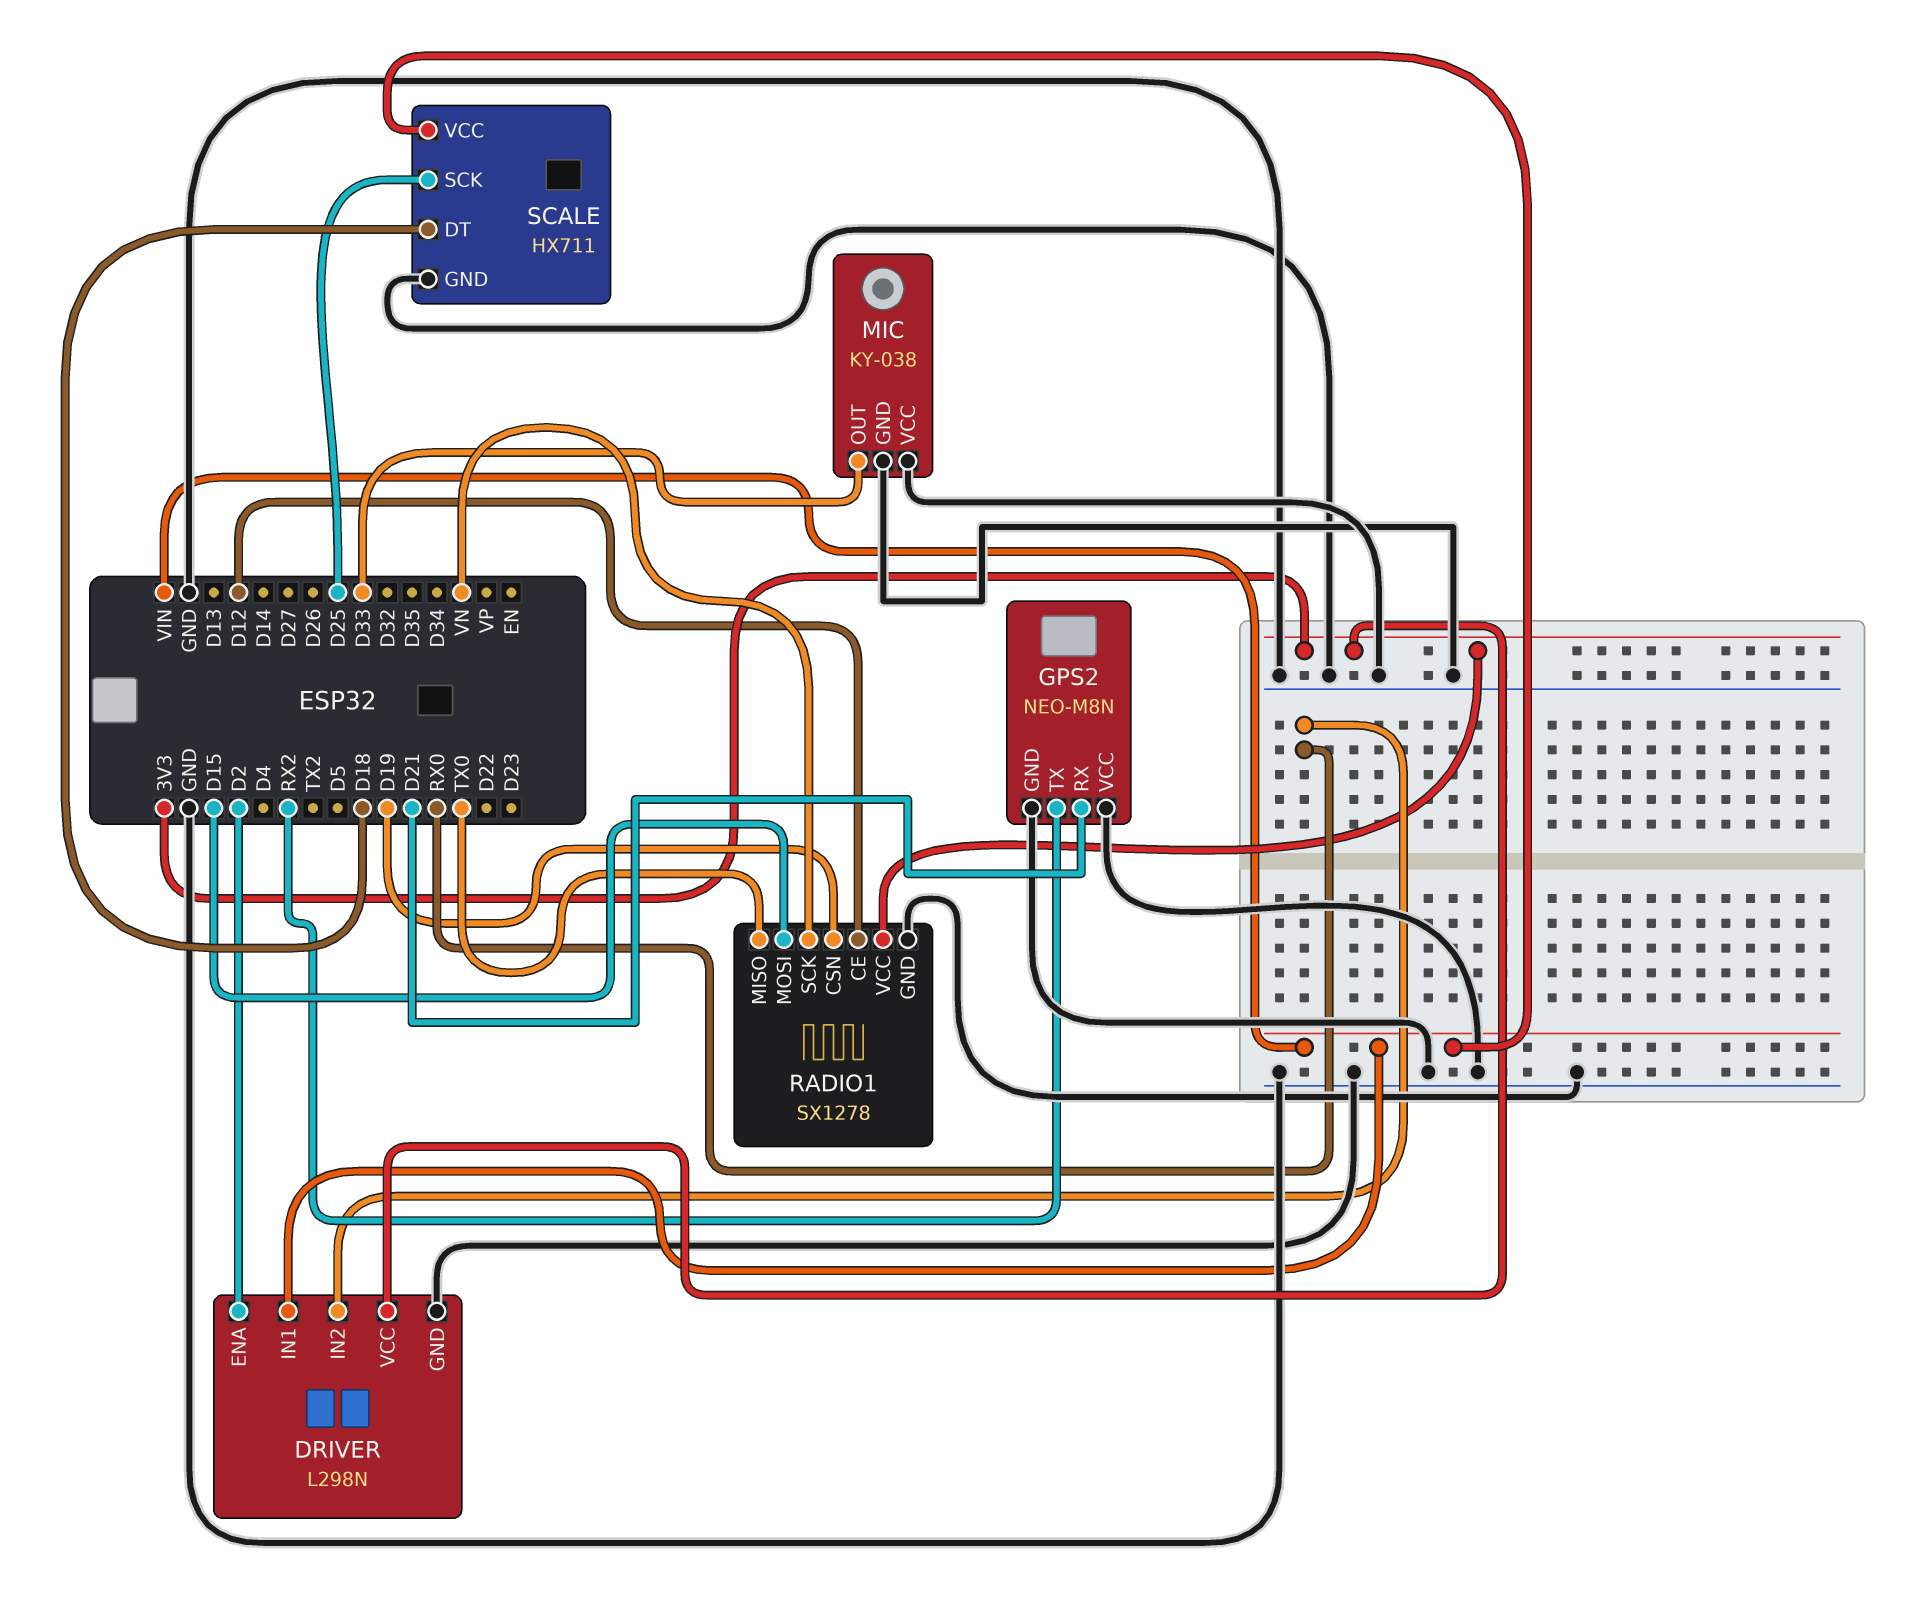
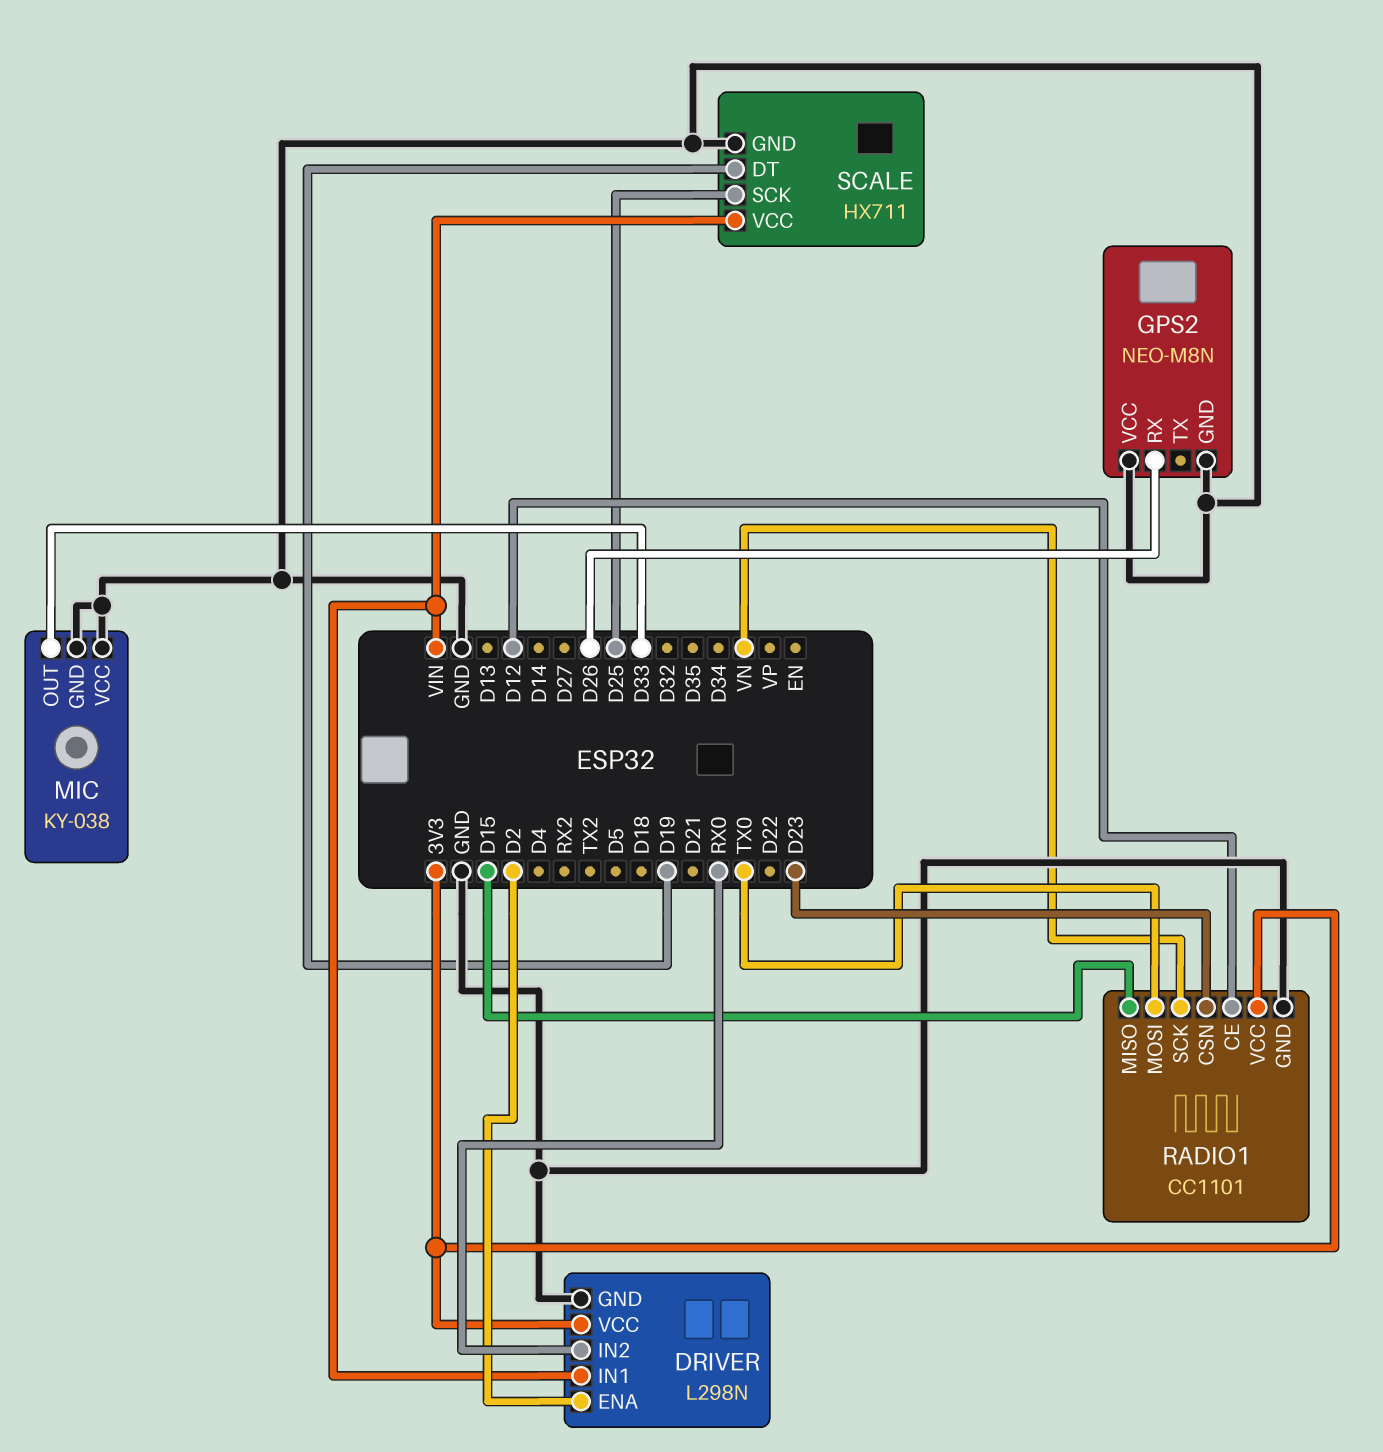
GPS2 pin RX: D21 -> D26
GPS2 pin TX: RX2 -> none
RADIO1: SX1278 -> CC1101
RADIO1 pin CSN: D19 -> D23
RADIO1 pin MISO: TX0 -> D15
RADIO1 pin MOSI: D15 -> TX0
SCALE pin DT: D18 -> D19

